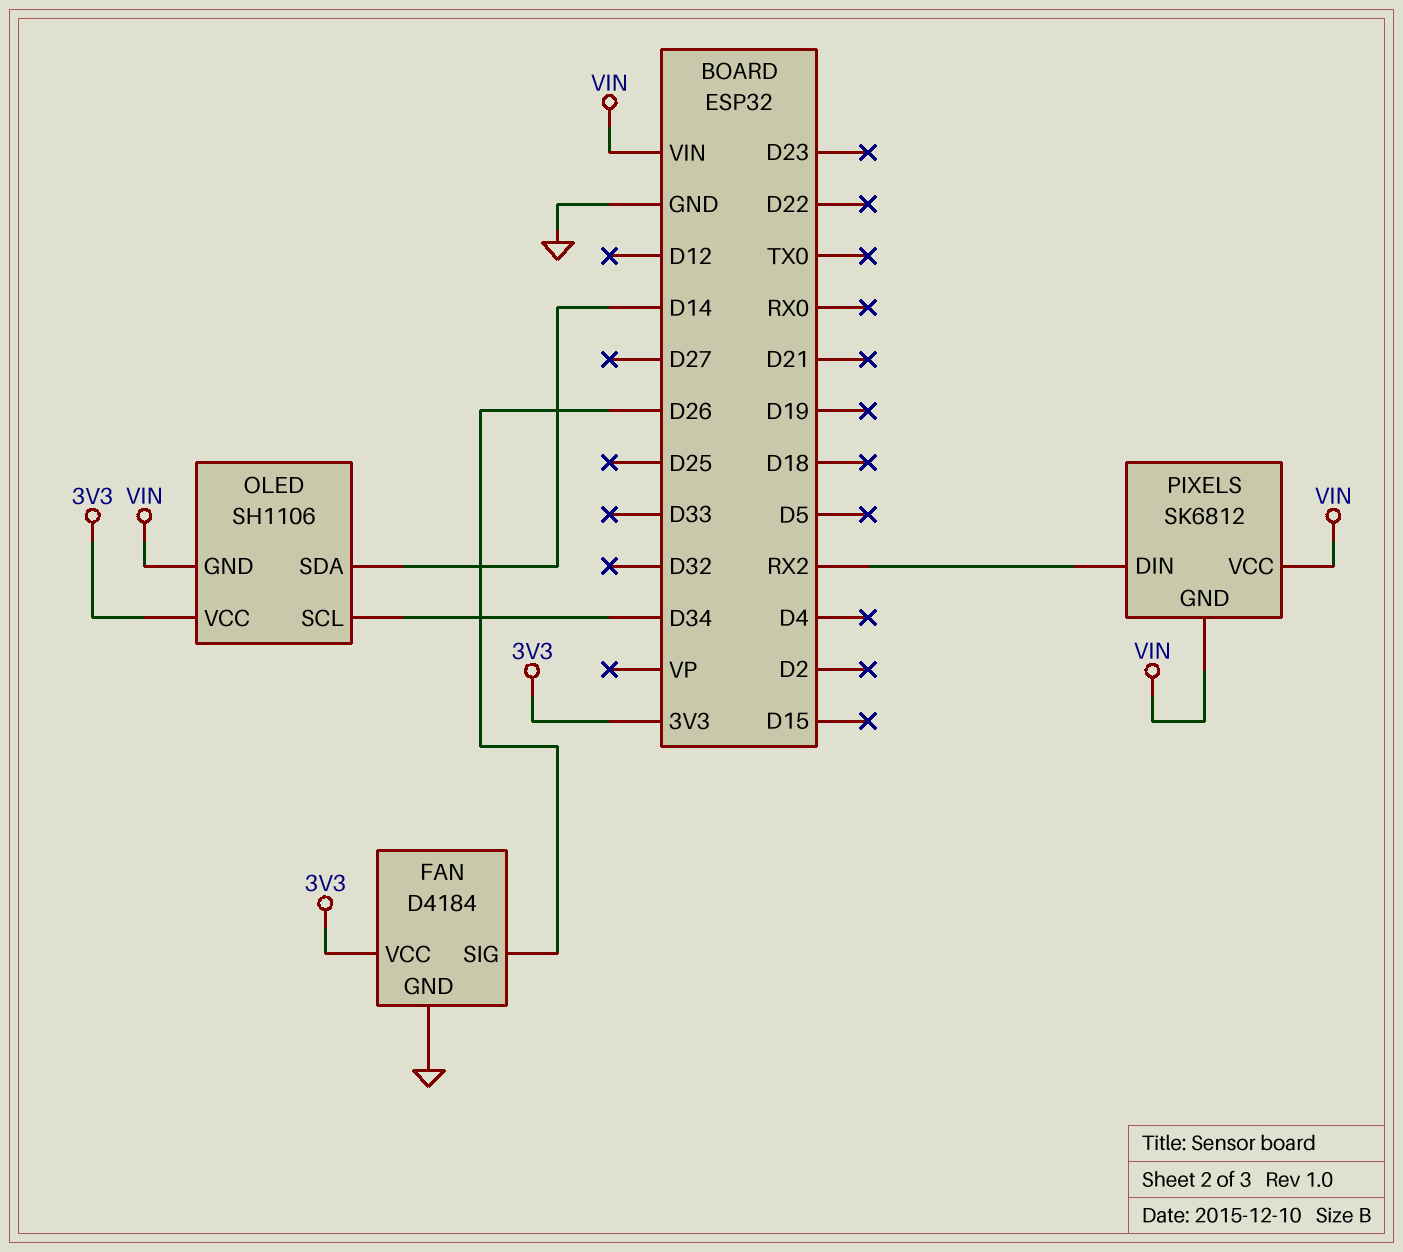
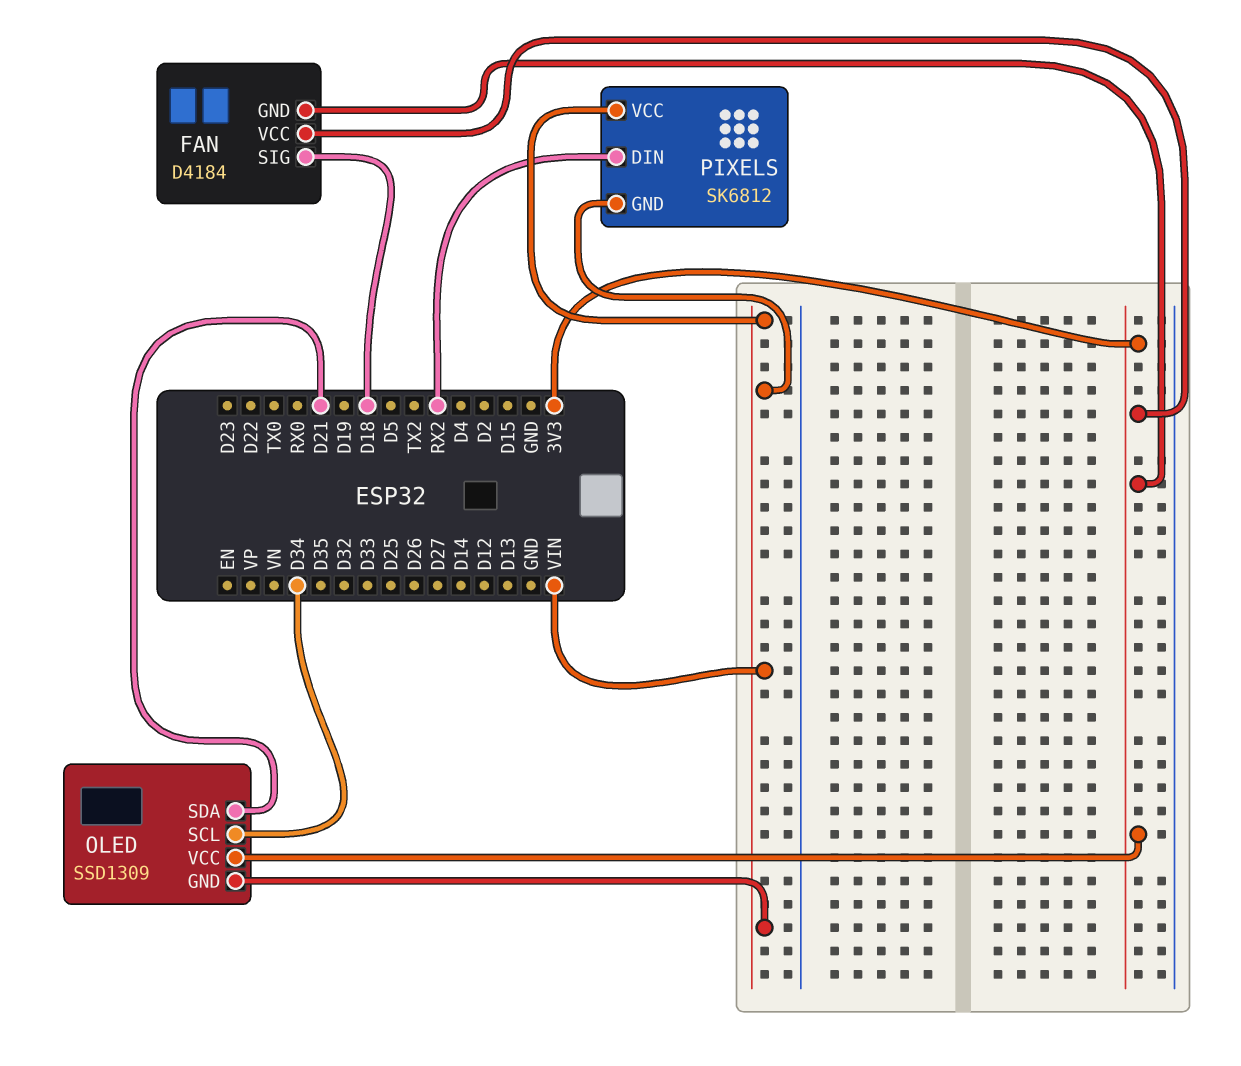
FAN pin GND: GND -> 3V3
FAN pin SIG: D26 -> D18
OLED: SH1106 -> SSD1309
OLED pin SDA: D14 -> D21

